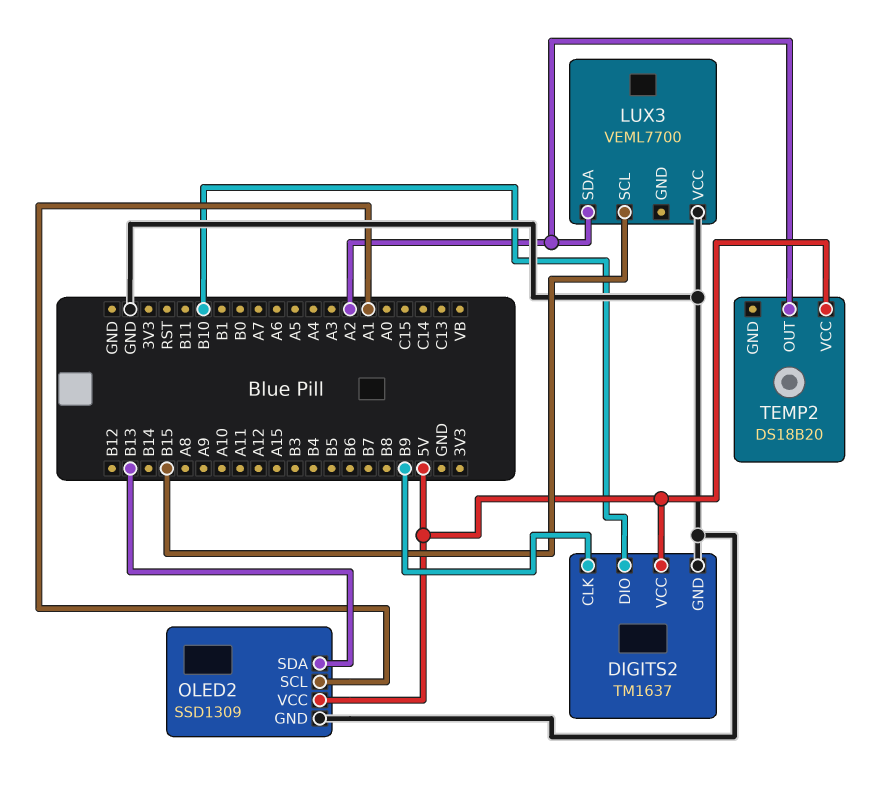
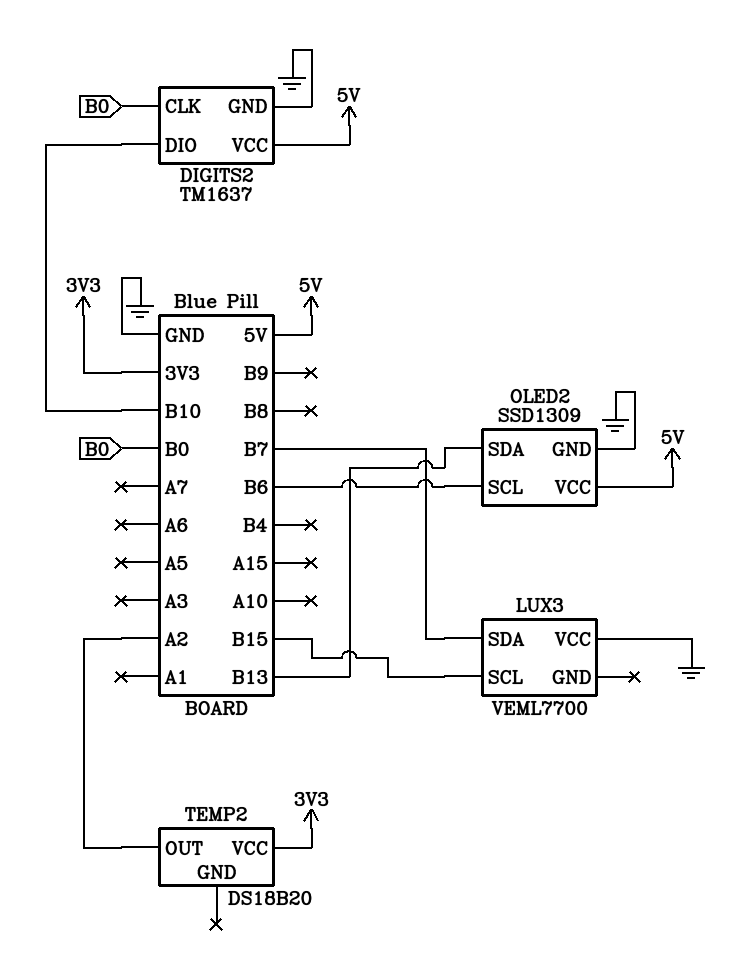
DIGITS2 pin CLK: B9 -> B0
LUX3 pin SDA: A2 -> B7
OLED2 pin SCL: A1 -> B6
TEMP2 pin VCC: 5V -> 3V3

